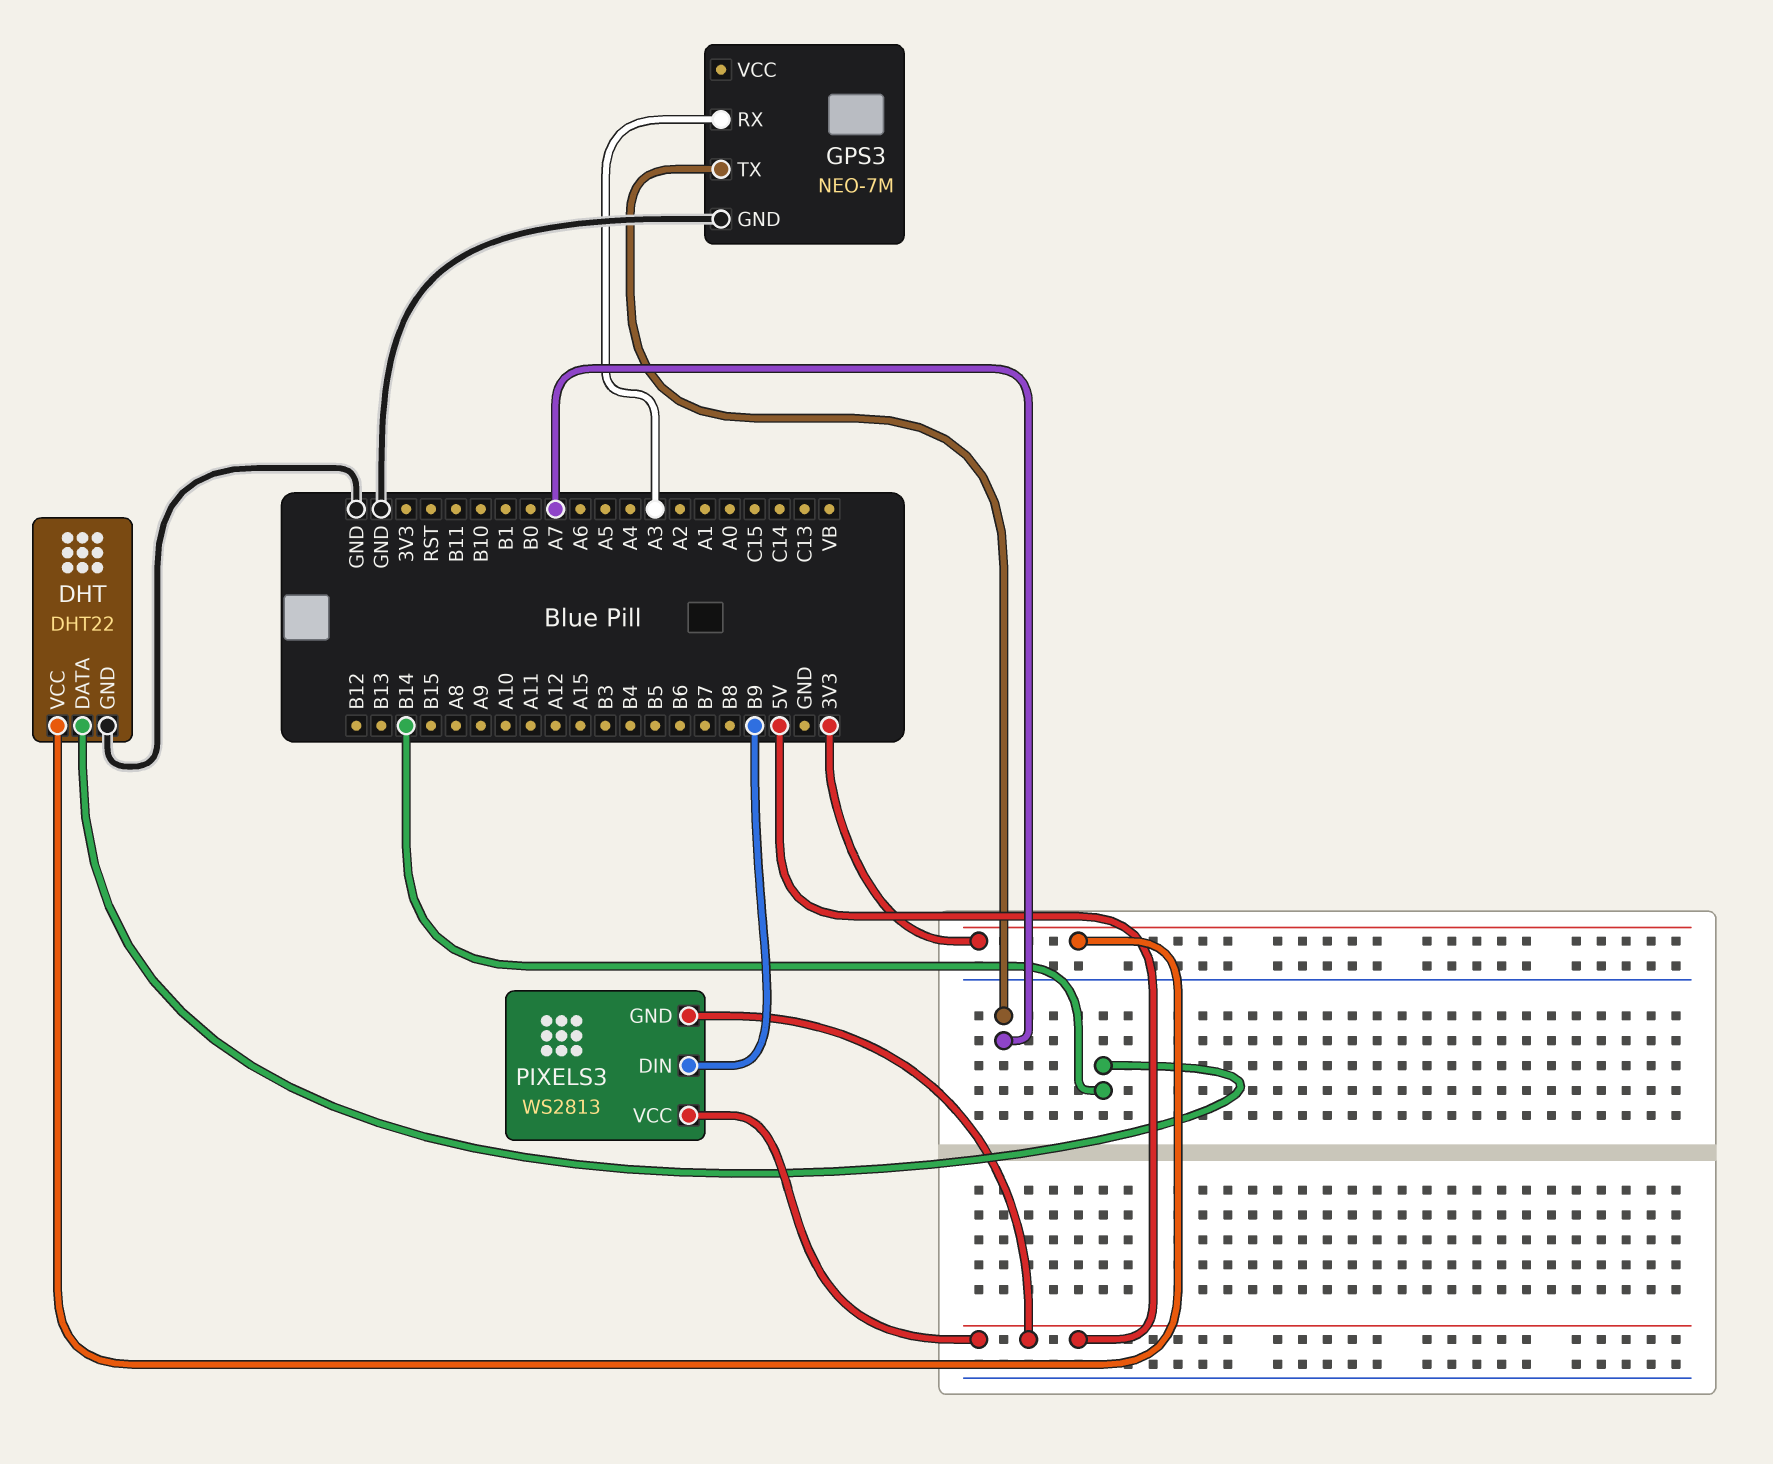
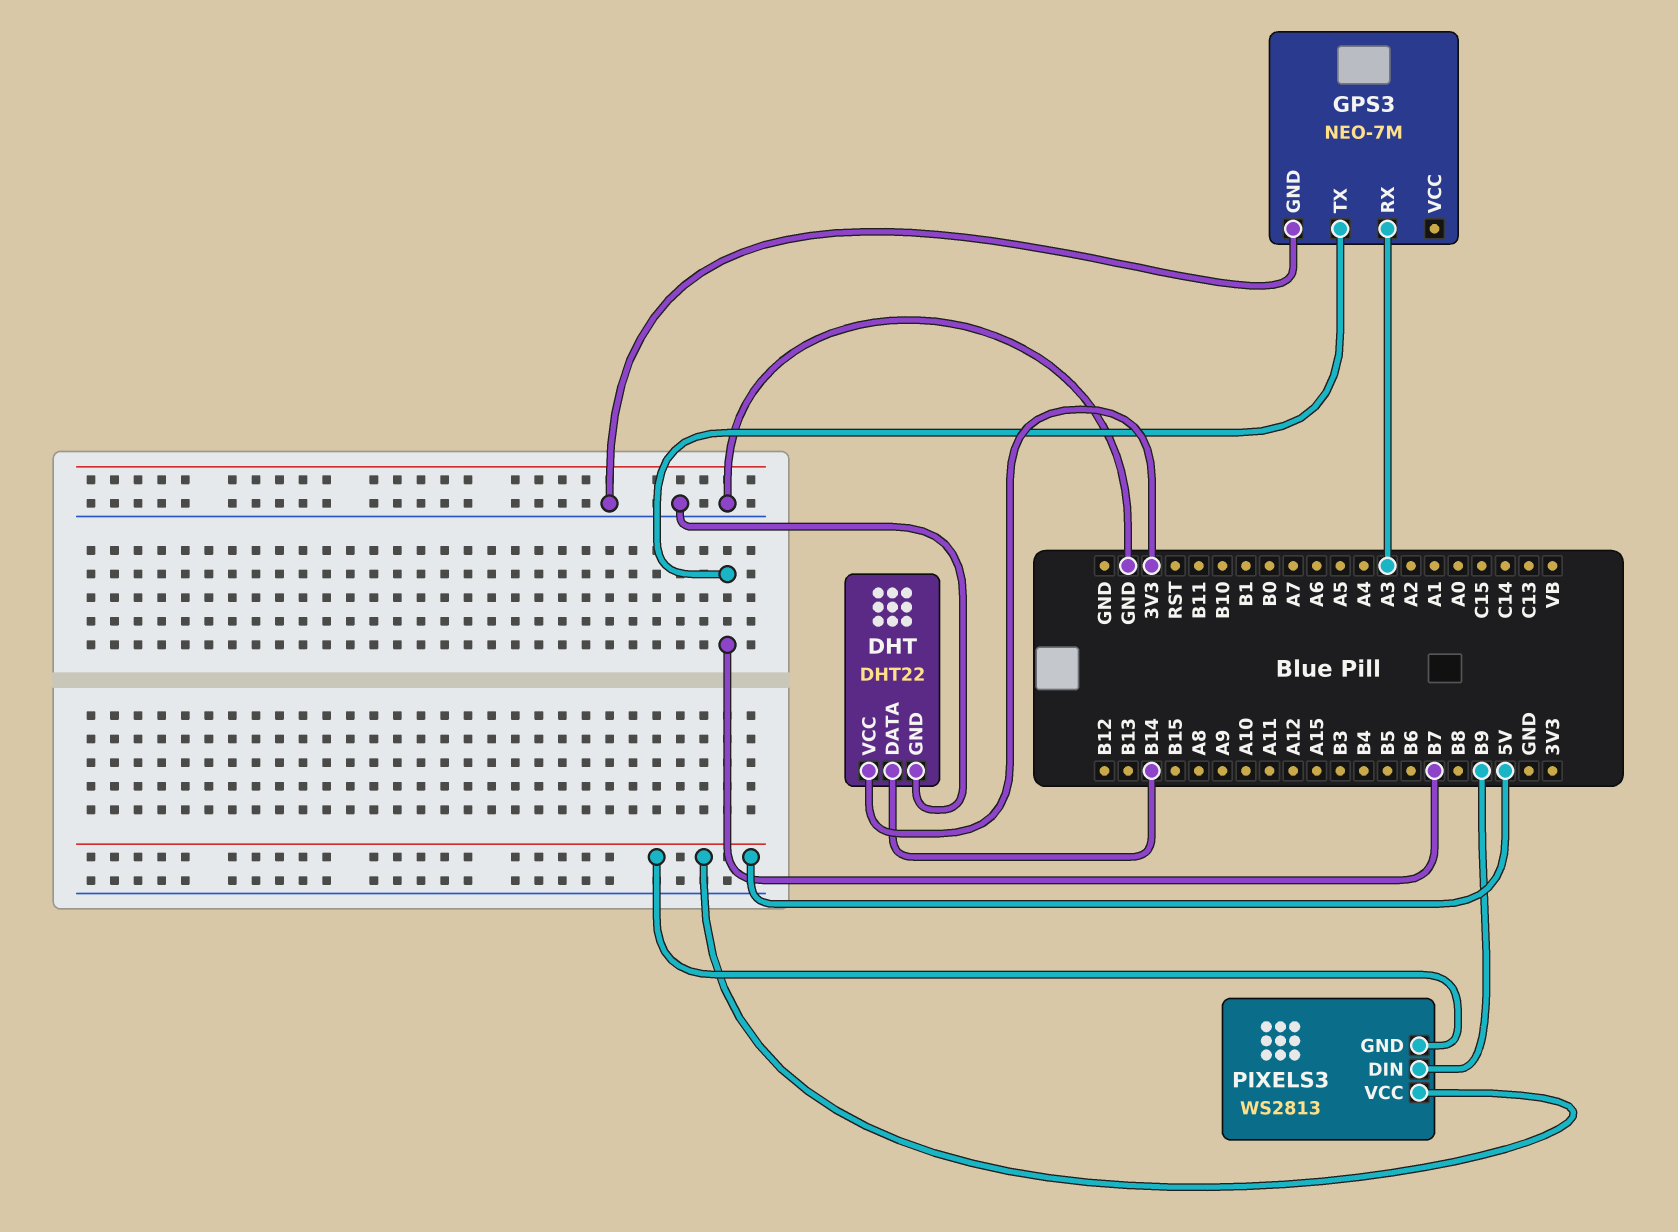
GPS3 pin TX: A7 -> B7

